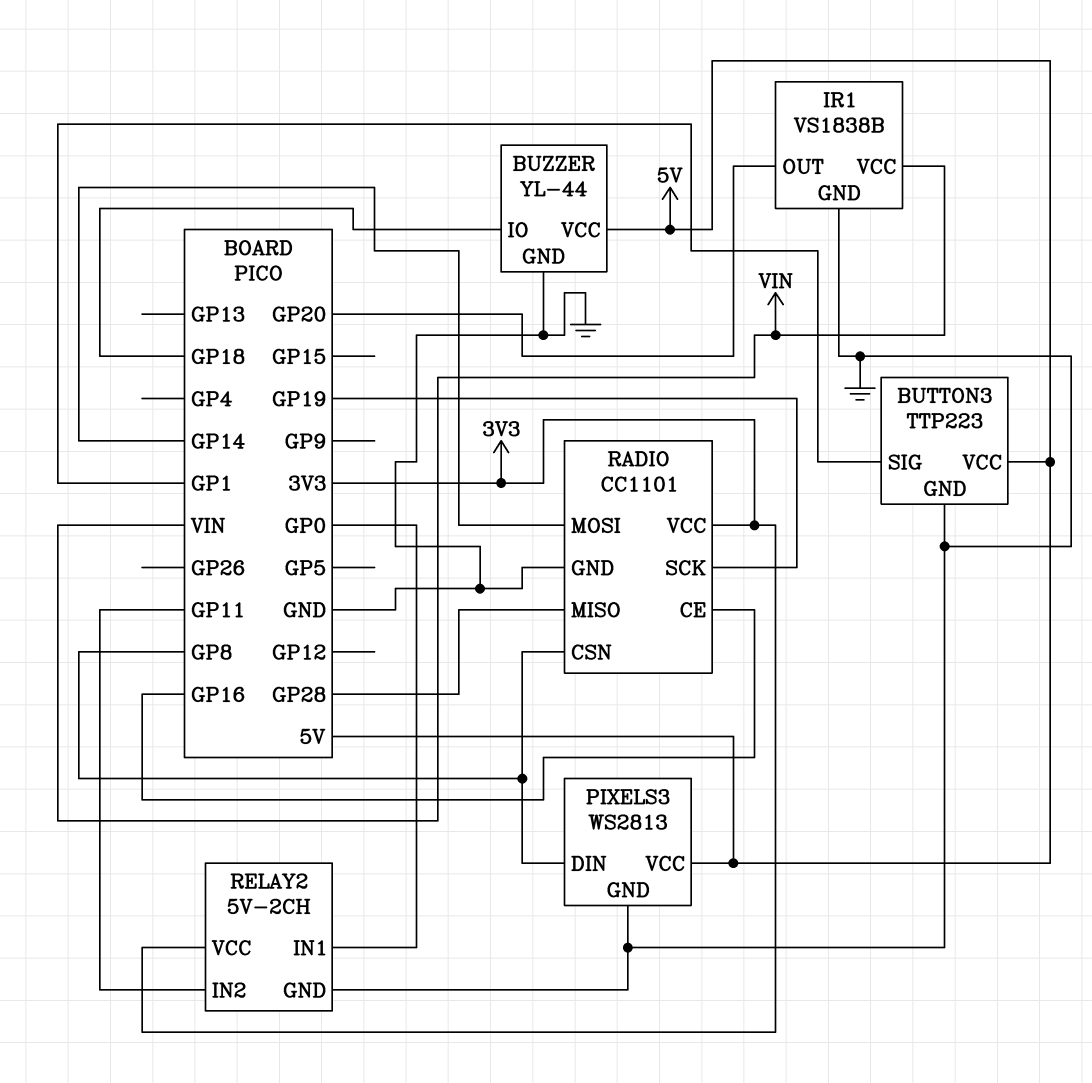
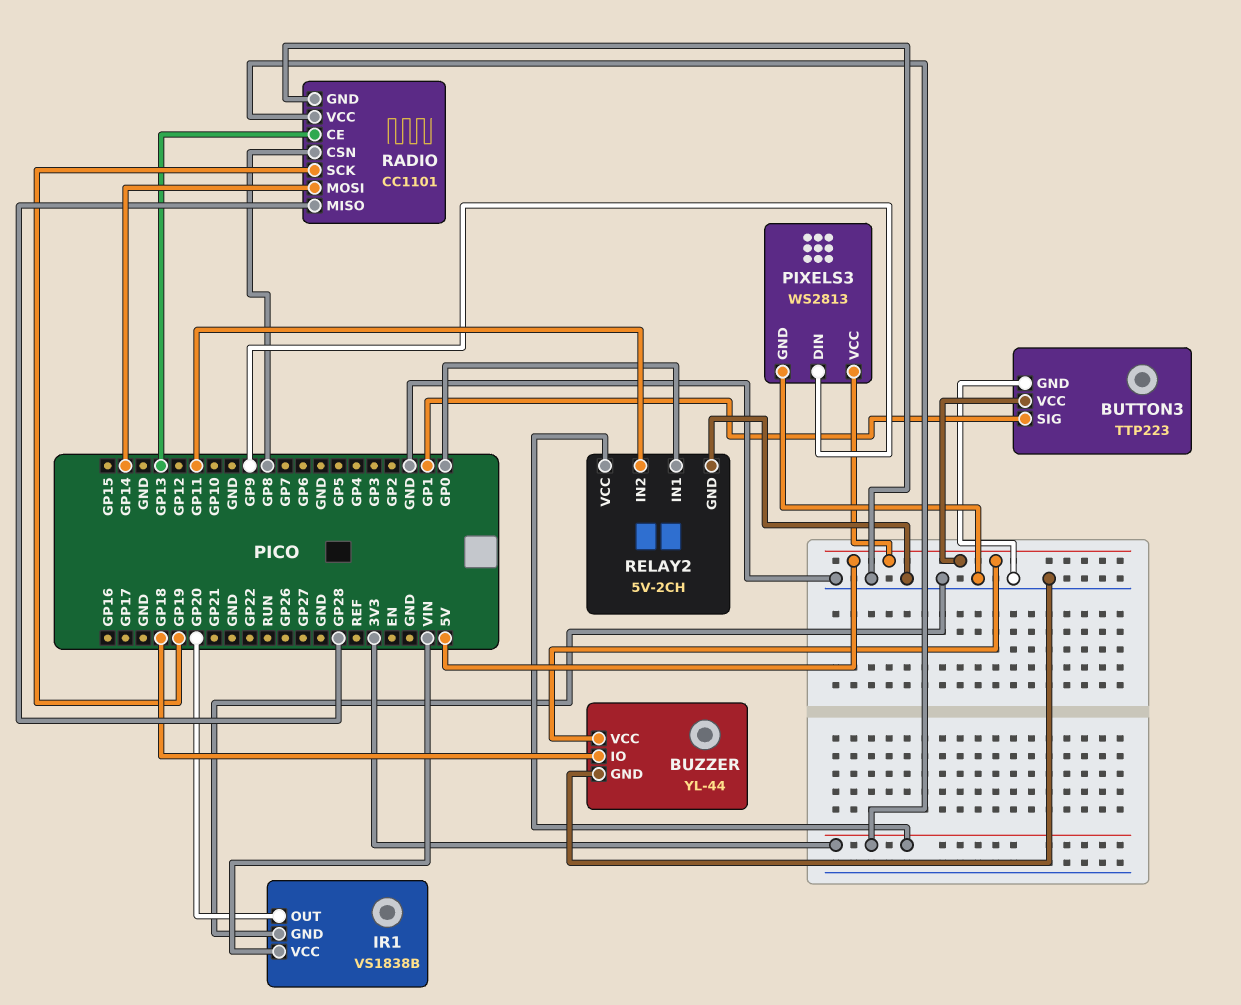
PIXELS3 pin DIN: GP8 -> GP9
RADIO pin CE: GP16 -> GP13

